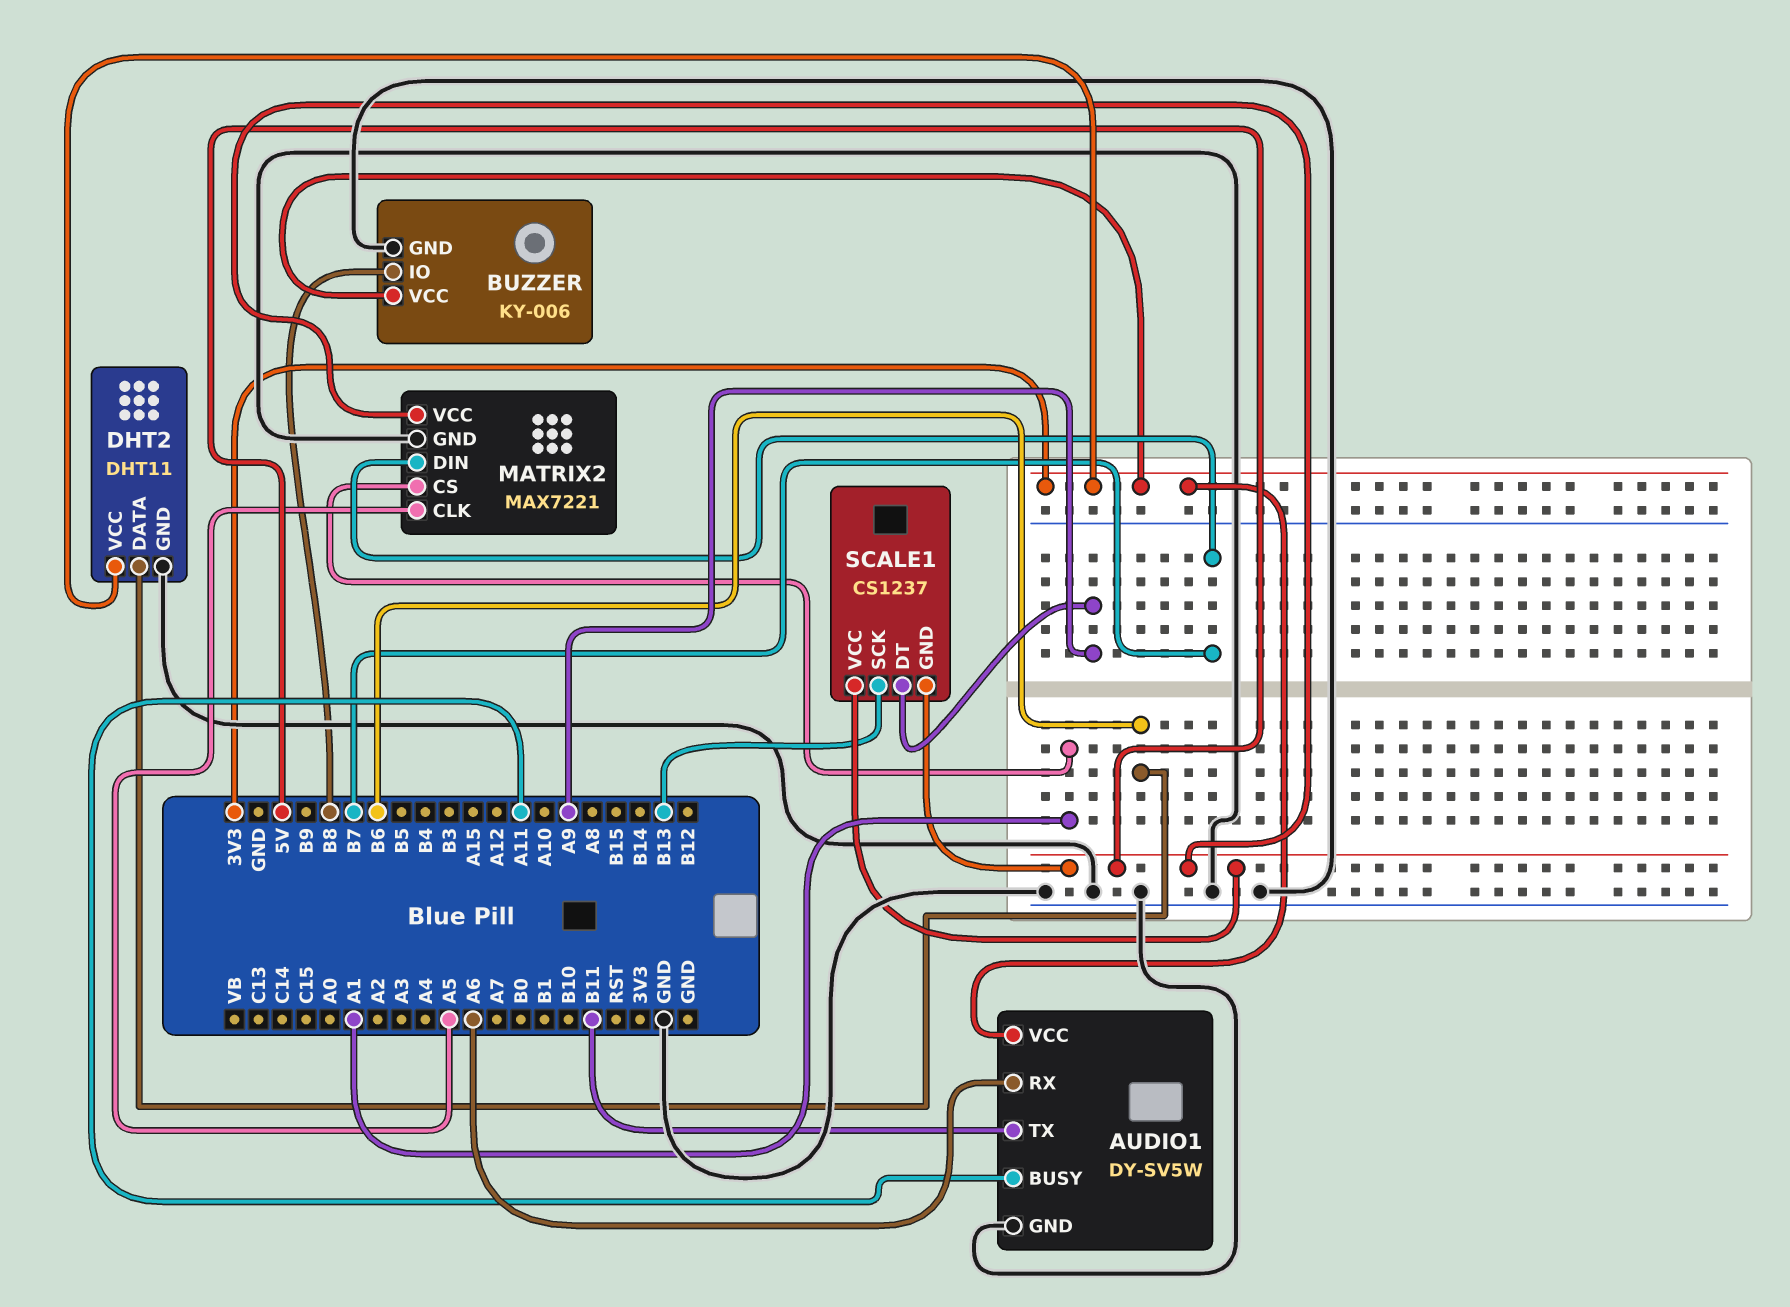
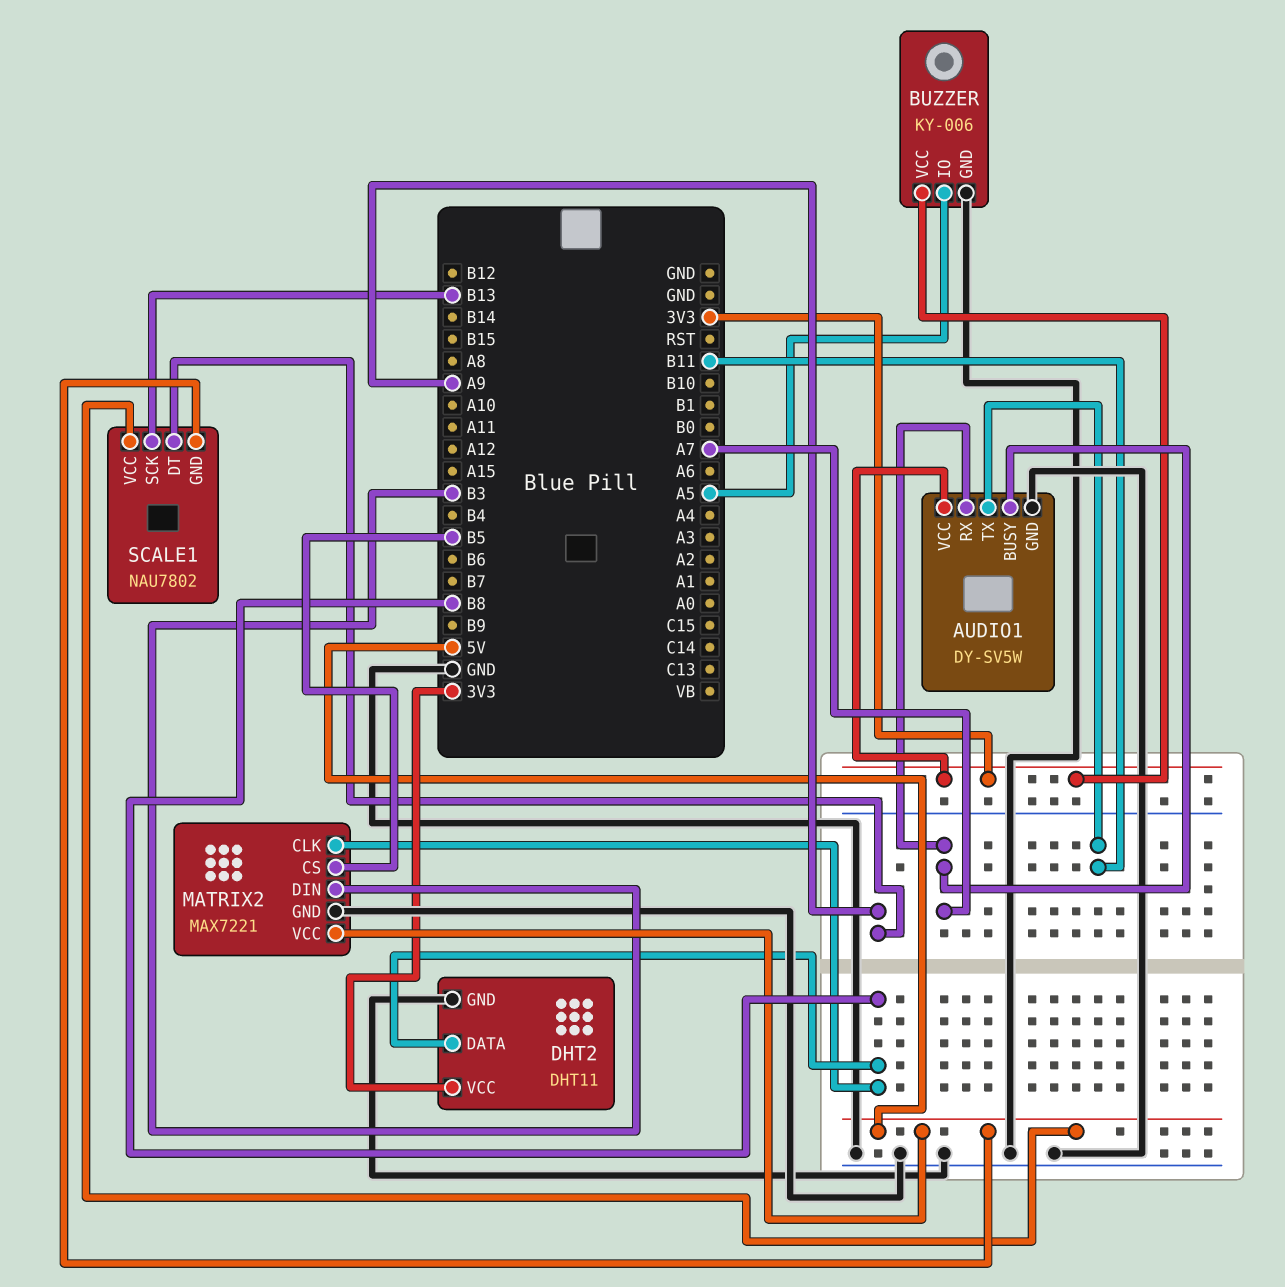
AUDIO1 pin BUSY: A11 -> A7
AUDIO1 pin RX: A6 -> A7
BUZZER pin IO: B8 -> A5
DHT2 pin DATA: B6 -> B8
MATRIX2 pin CLK: A5 -> B8
MATRIX2 pin CS: A1 -> B5
MATRIX2 pin DIN: B7 -> B3
SCALE1: CS1237 -> NAU7802

